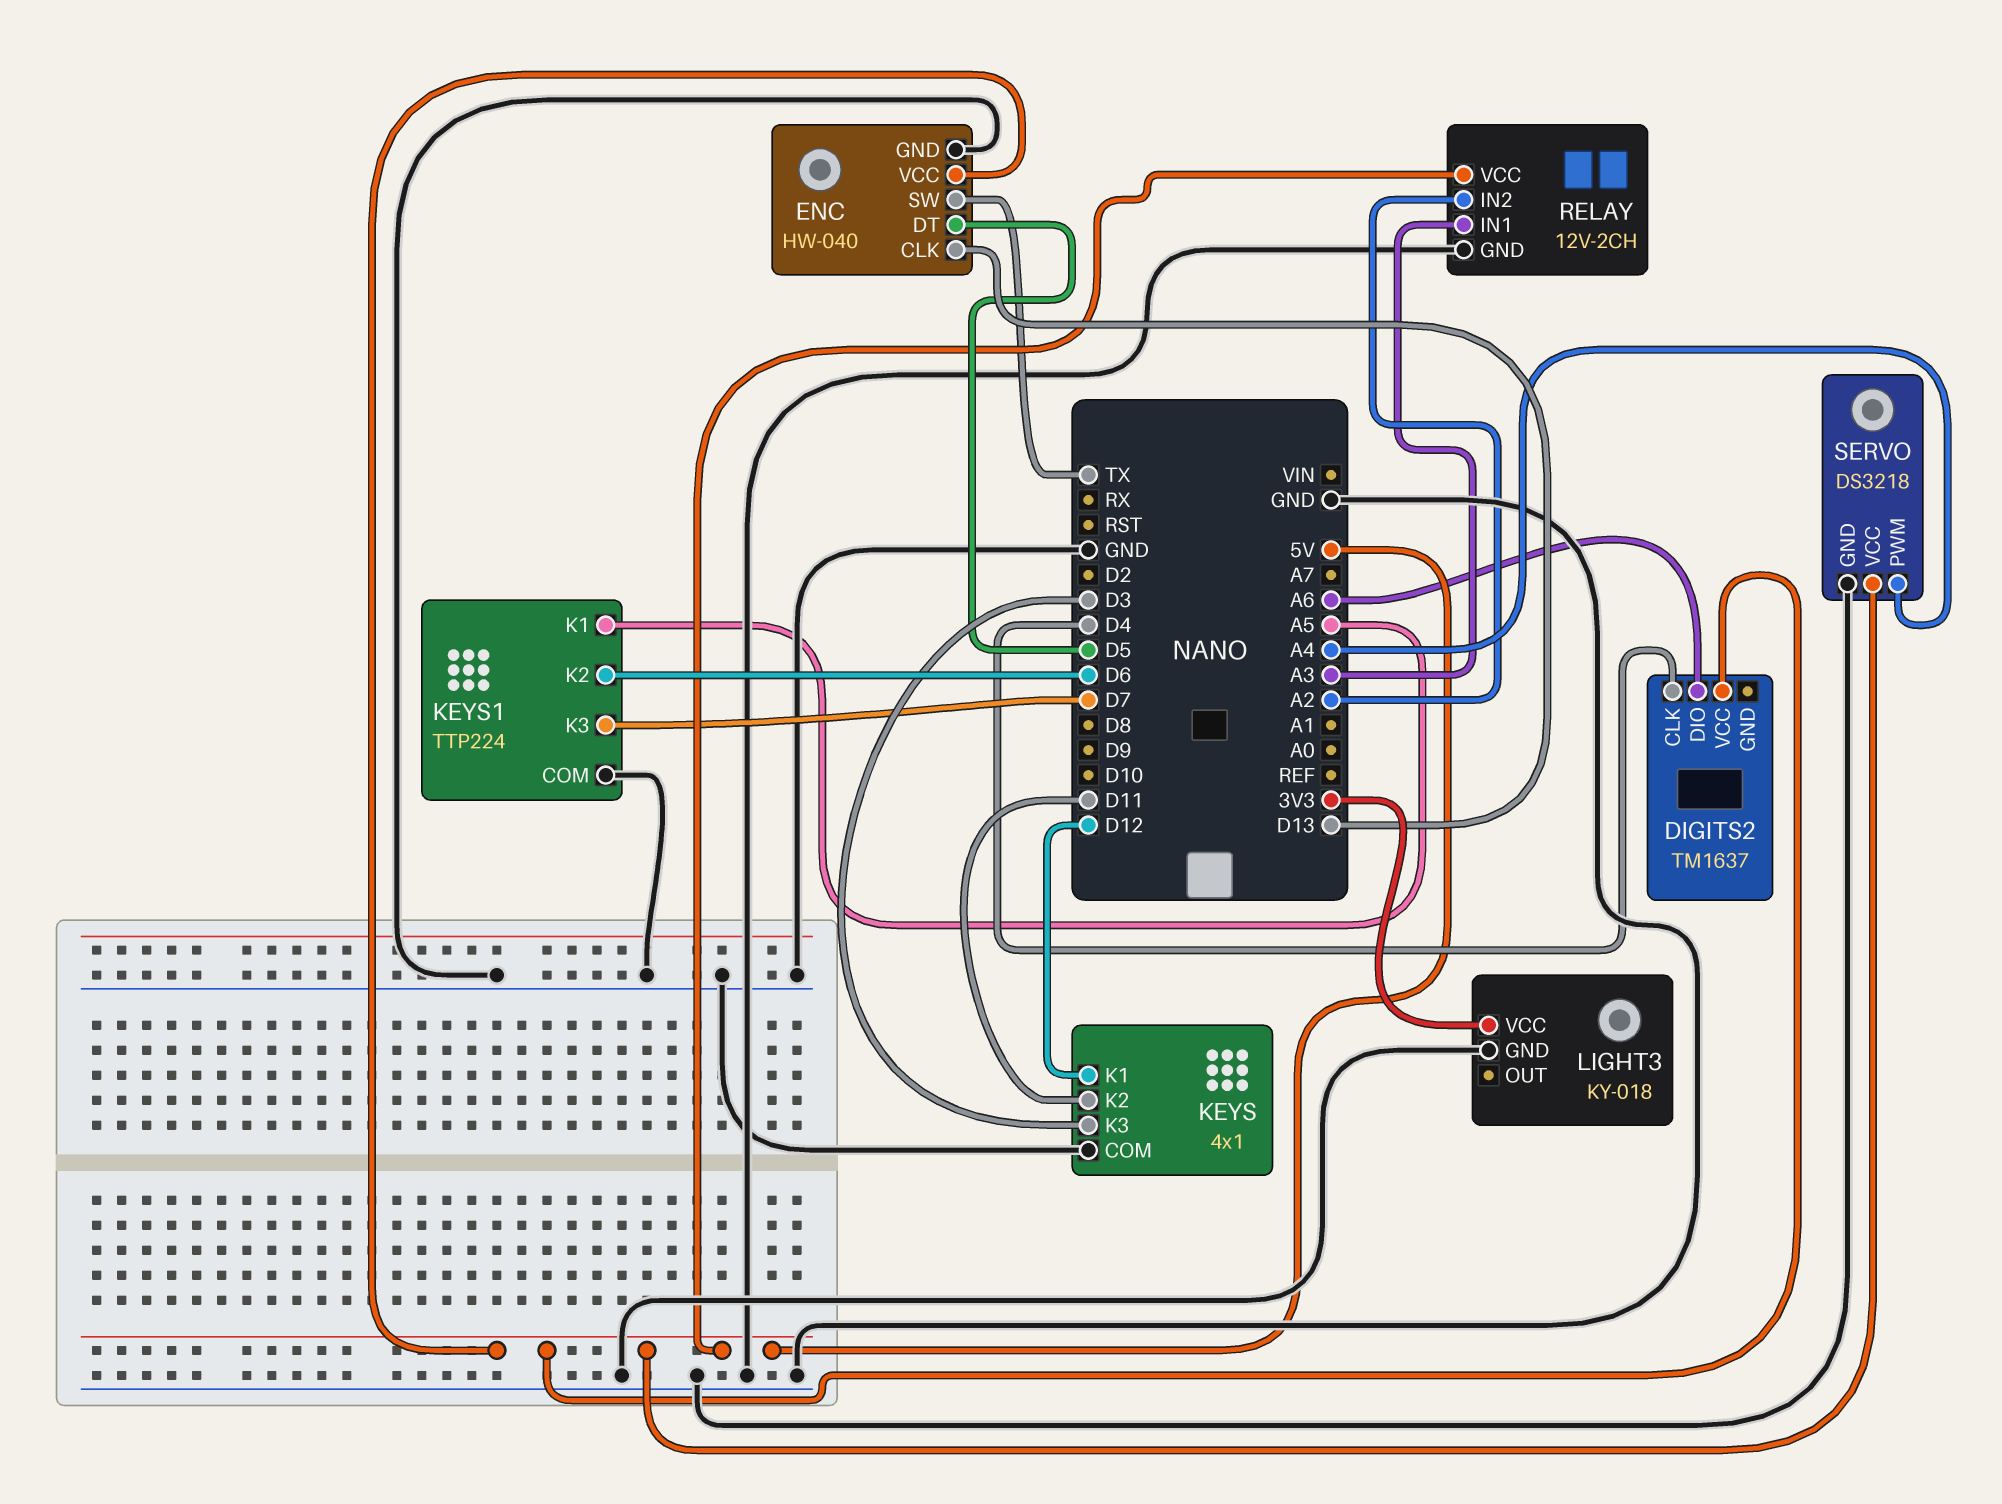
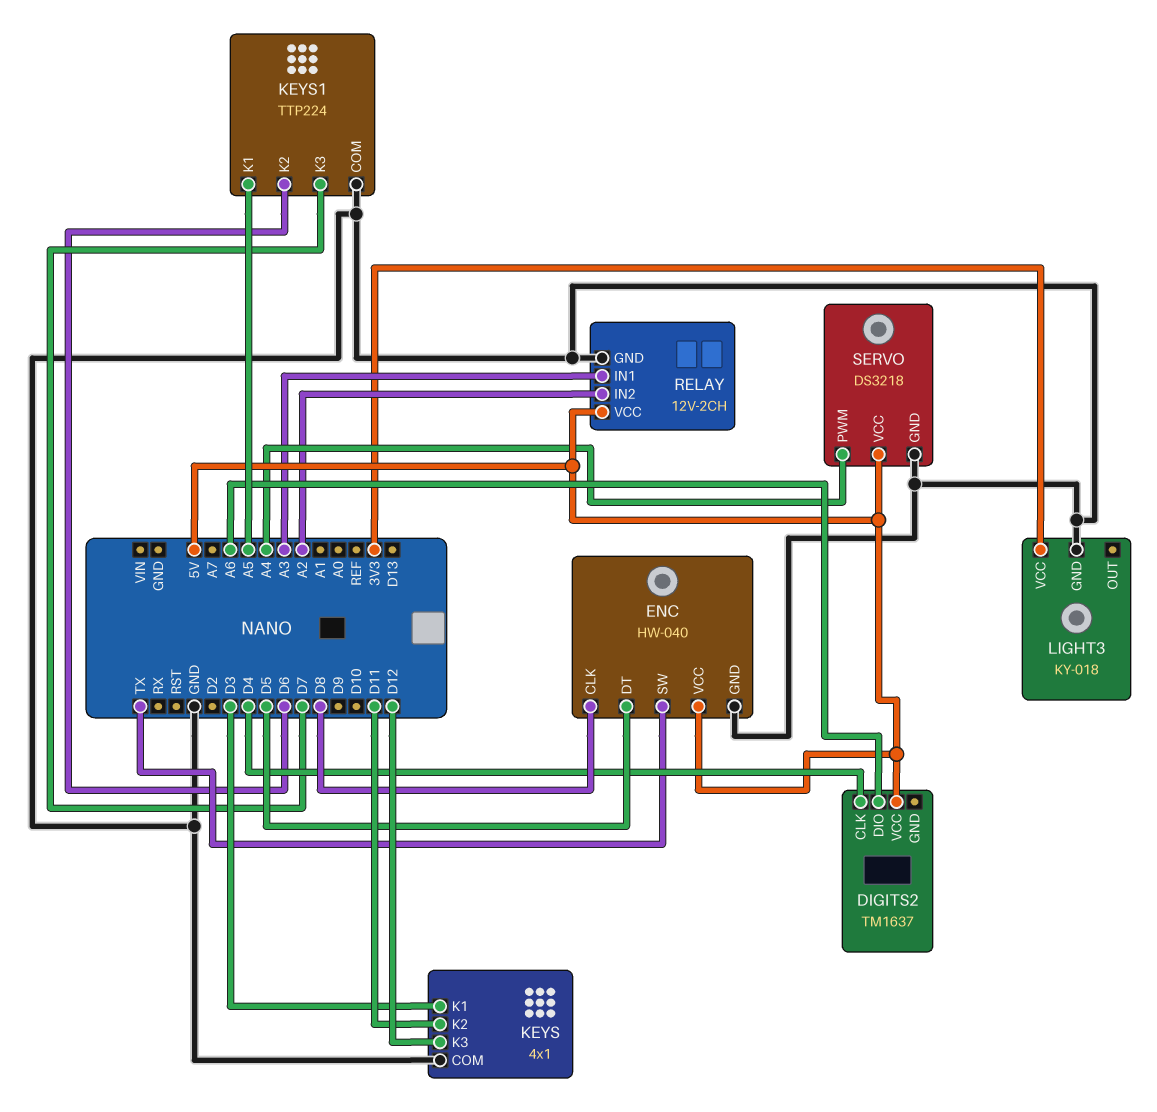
ENC pin CLK: D13 -> D8
KEYS pin K1: D12 -> D3
KEYS pin K3: D3 -> D12

